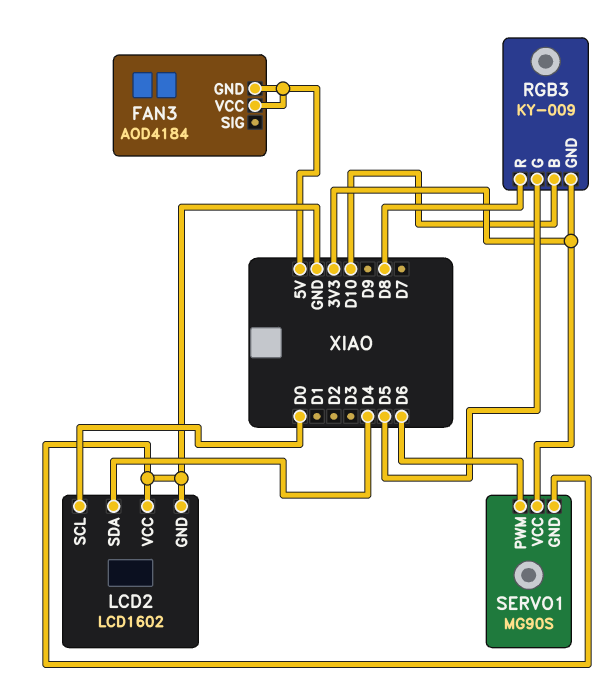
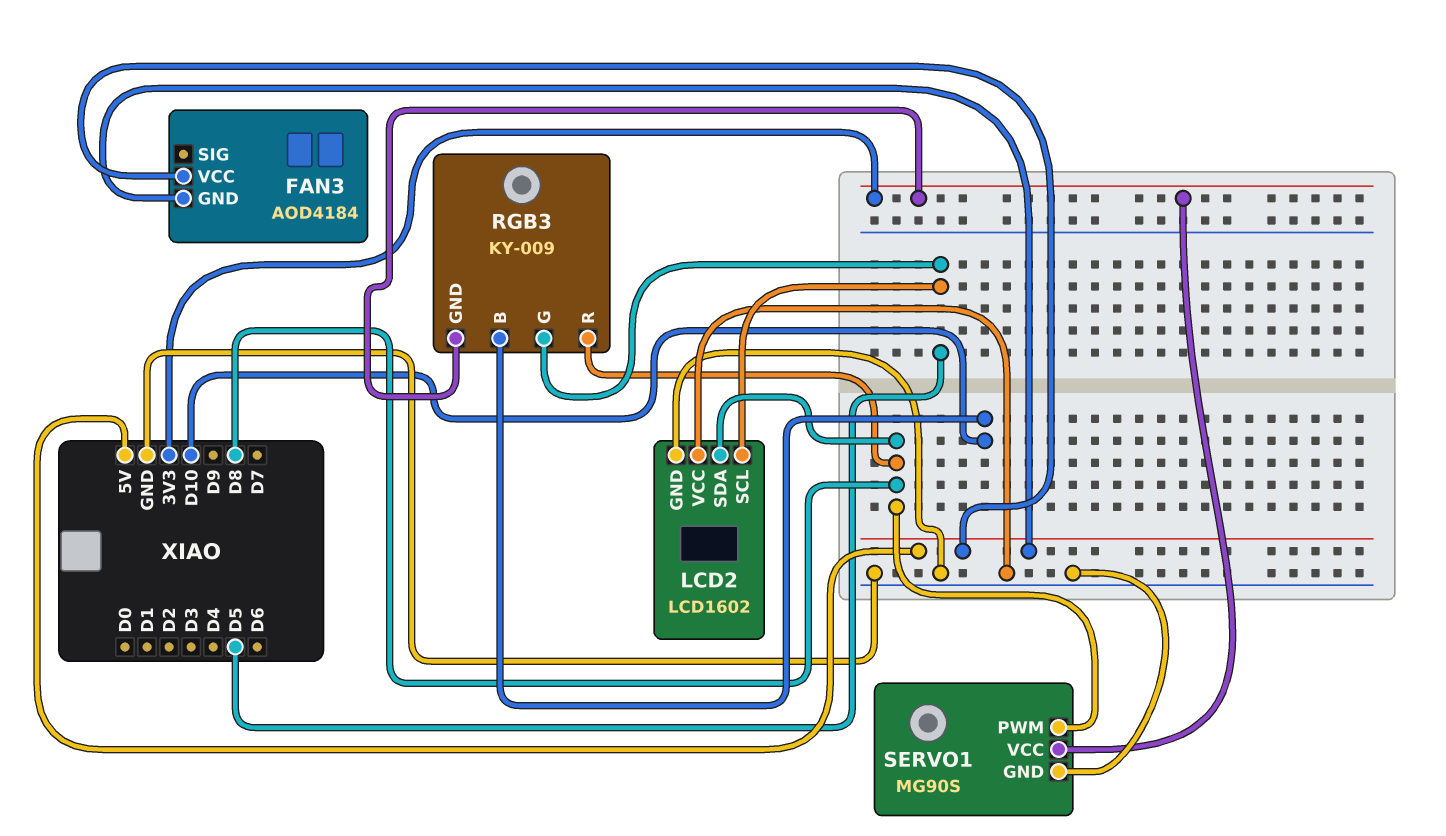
LCD2 pin SCL: D0 -> D5
LCD2 pin SDA: D4 -> D8
SERVO1 pin PWM: D6 -> D8

